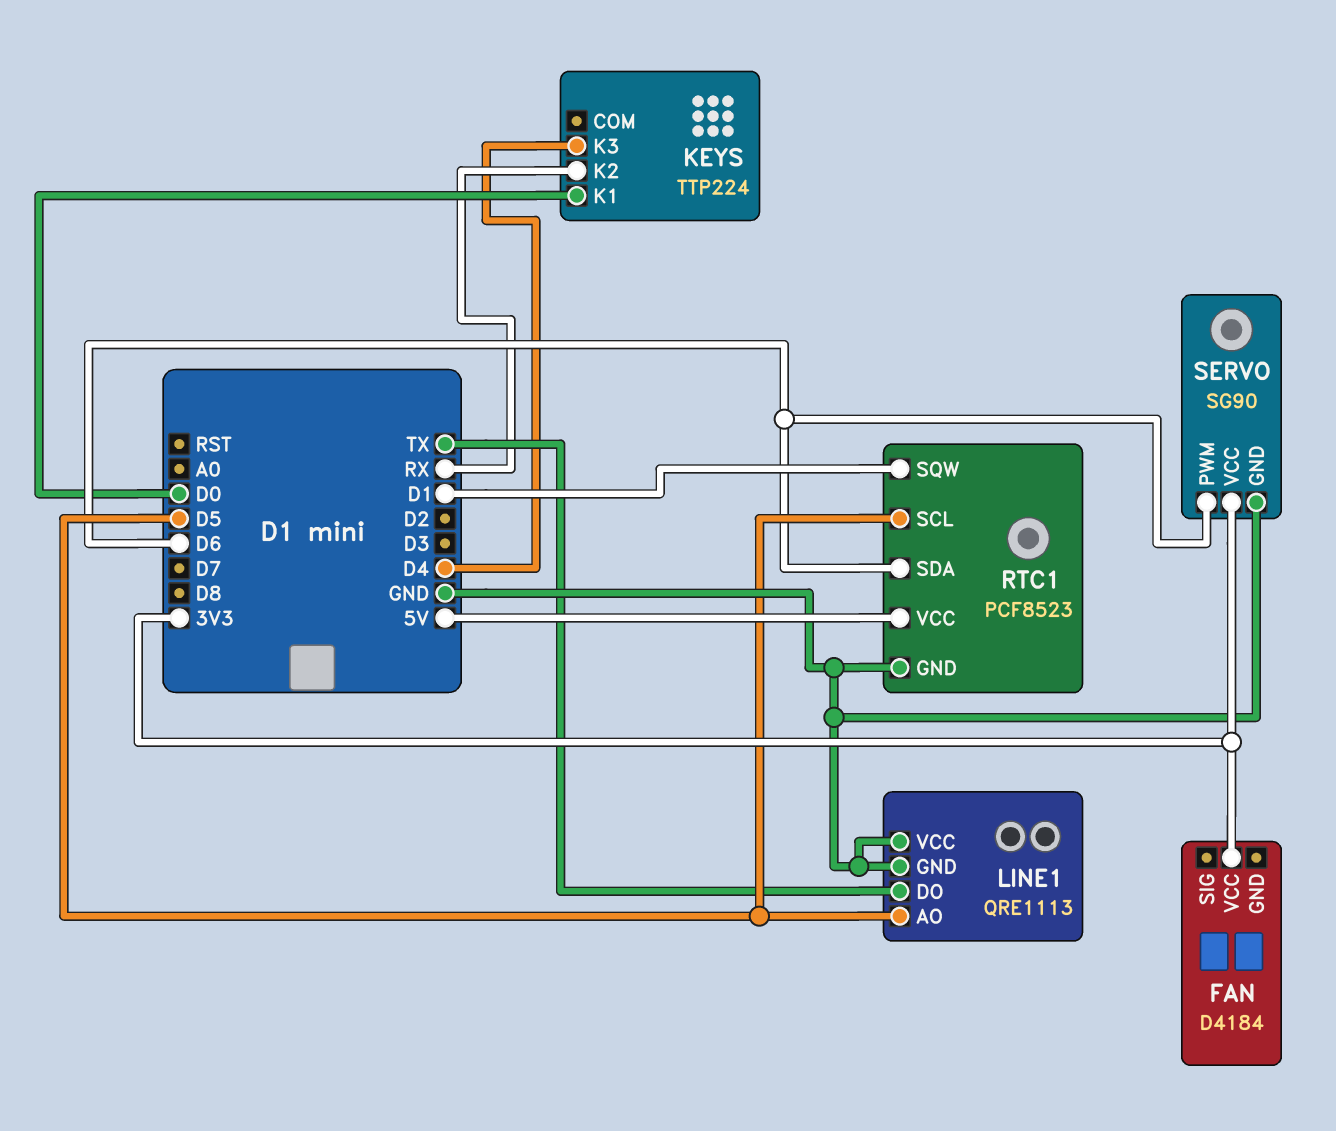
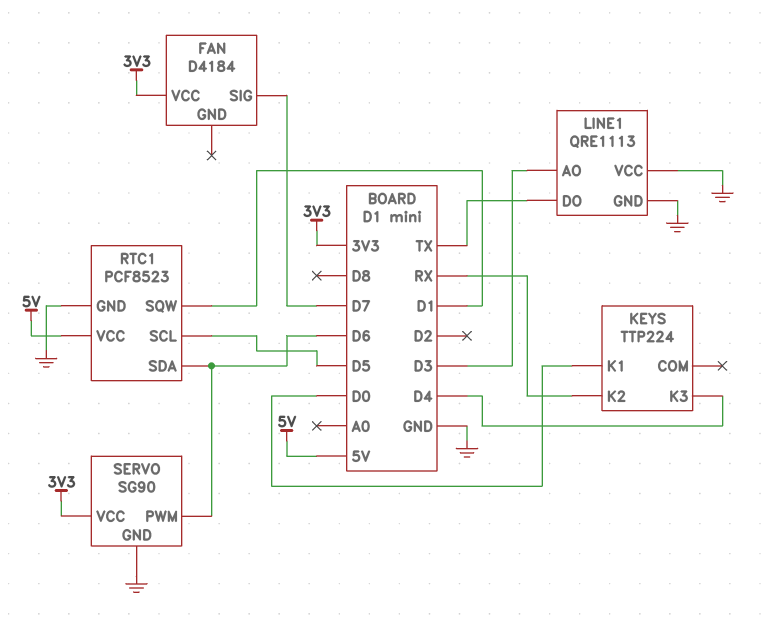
FAN pin SIG: none -> D7
LINE1 pin AO: D5 -> D3

